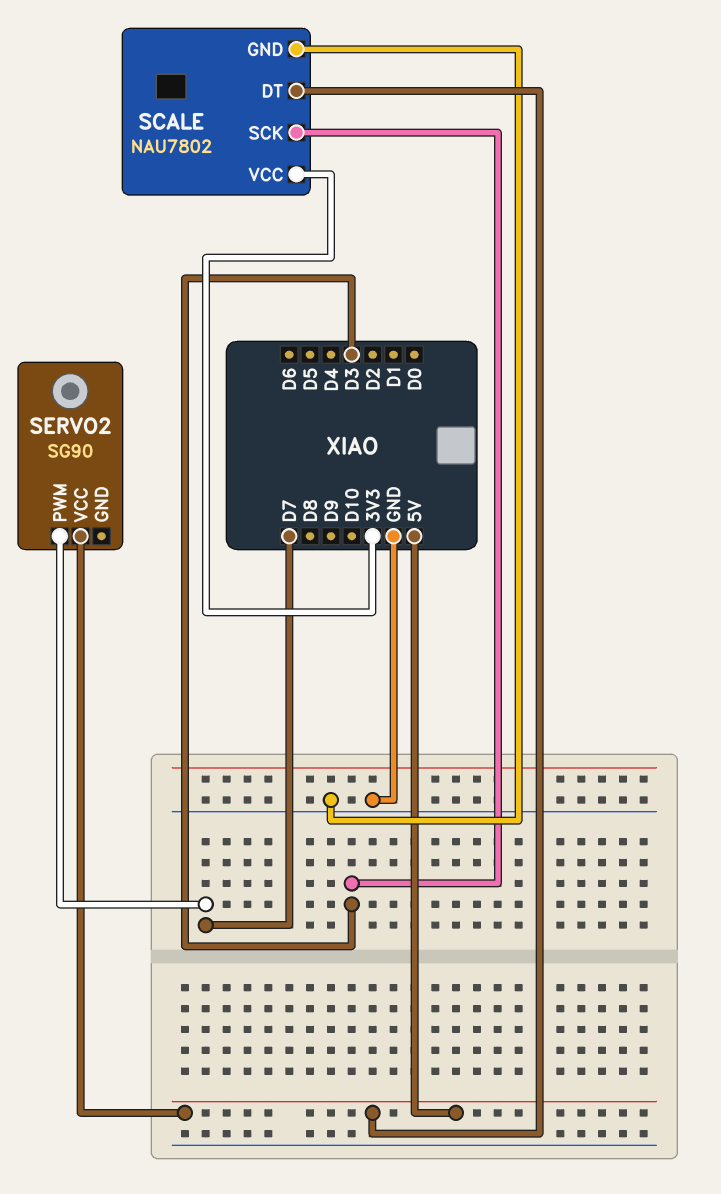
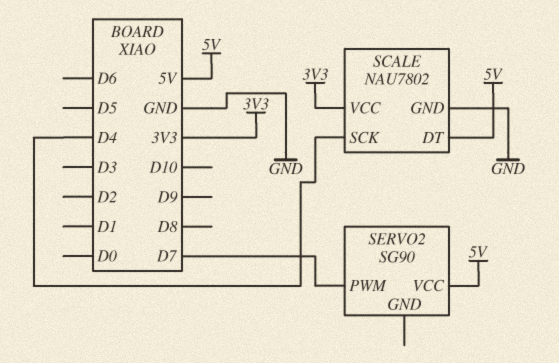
SCALE pin SCK: D3 -> D4

